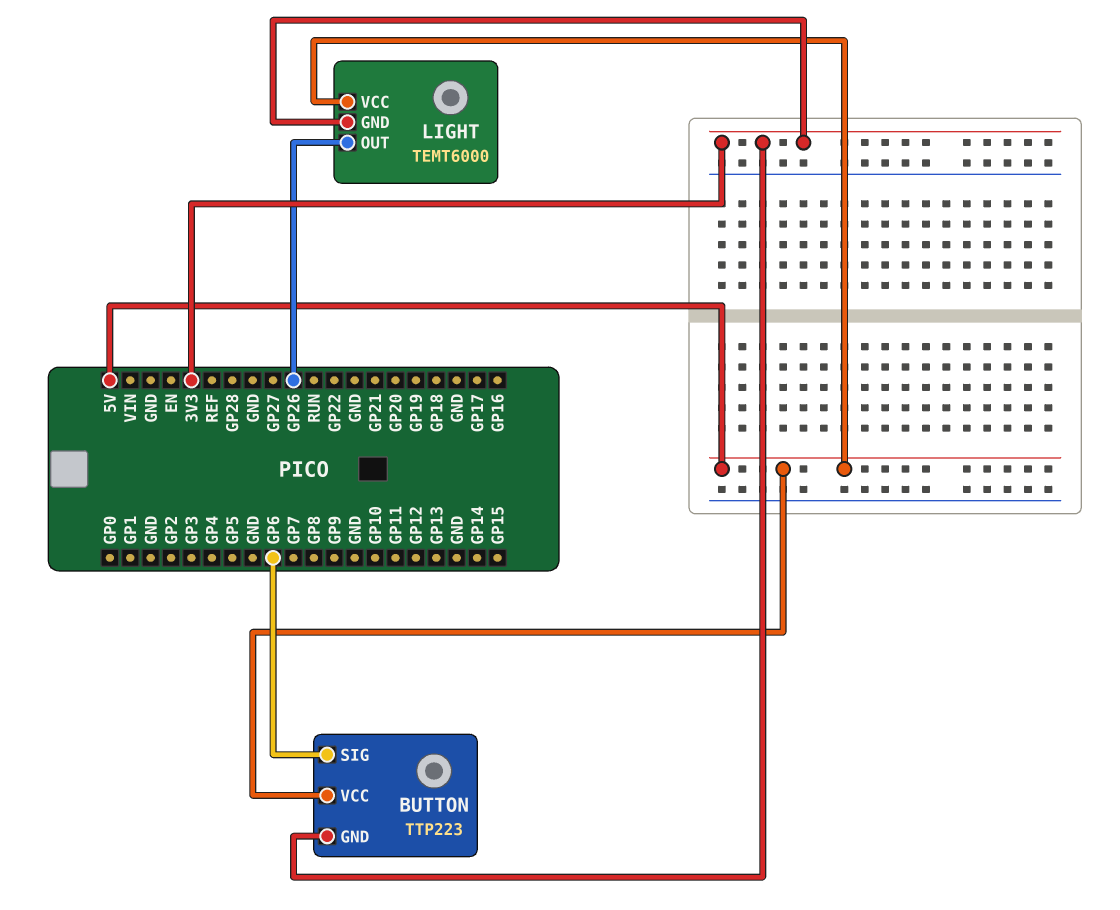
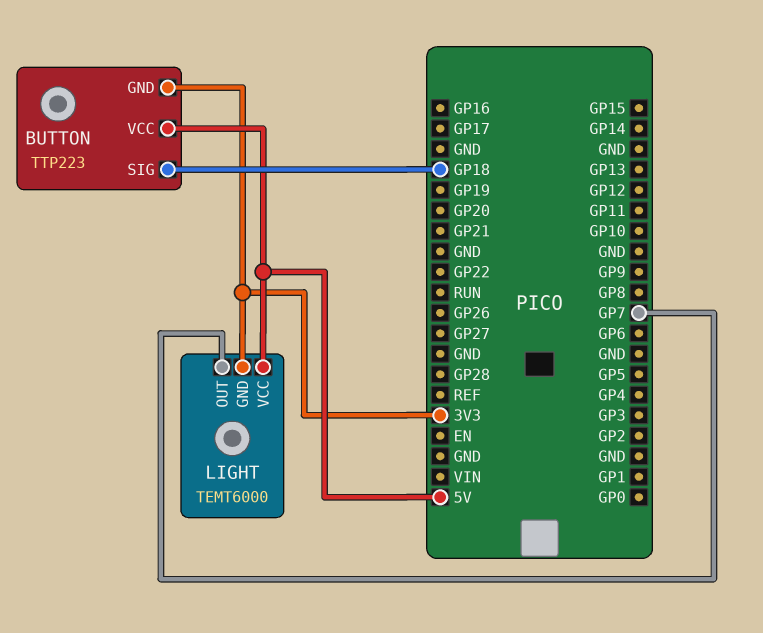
BUTTON pin SIG: GP6 -> GP18
LIGHT pin OUT: GP26 -> GP7

